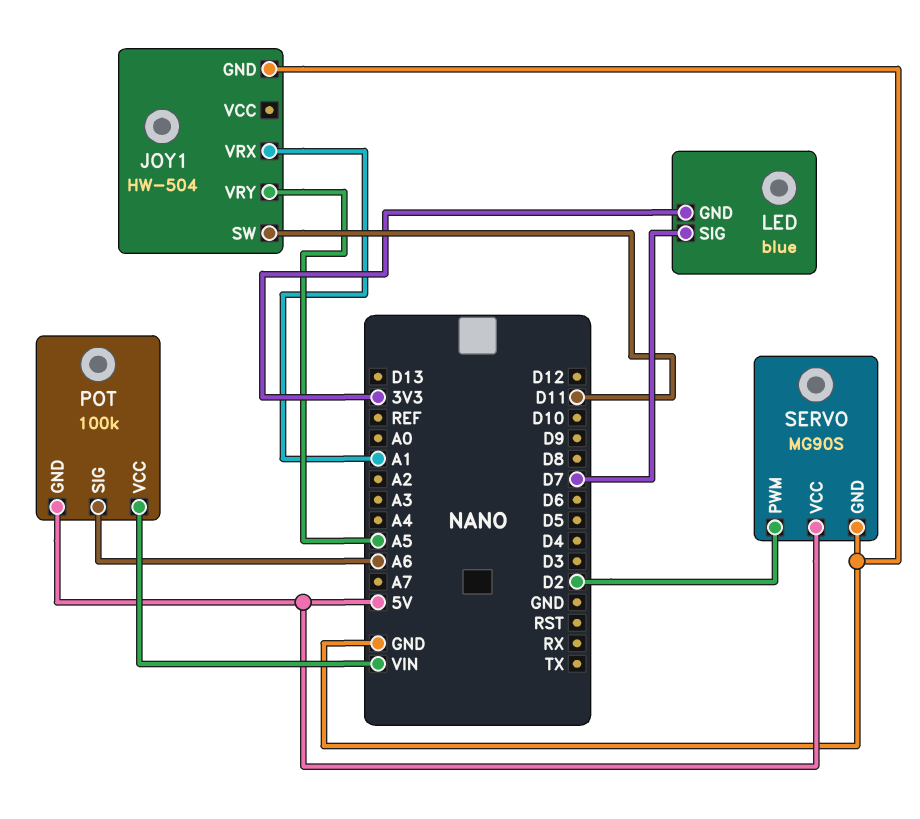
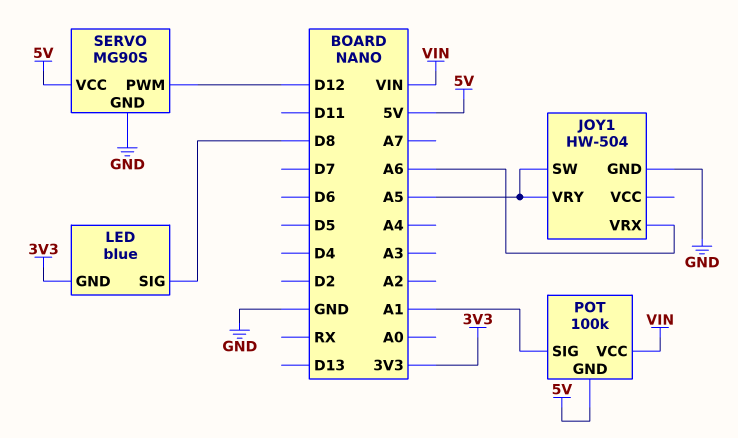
JOY1 pin SW: D11 -> A5
JOY1 pin VRX: A1 -> A6
LED pin SIG: D7 -> D8
POT pin SIG: A6 -> A1
SERVO pin PWM: D2 -> D12

